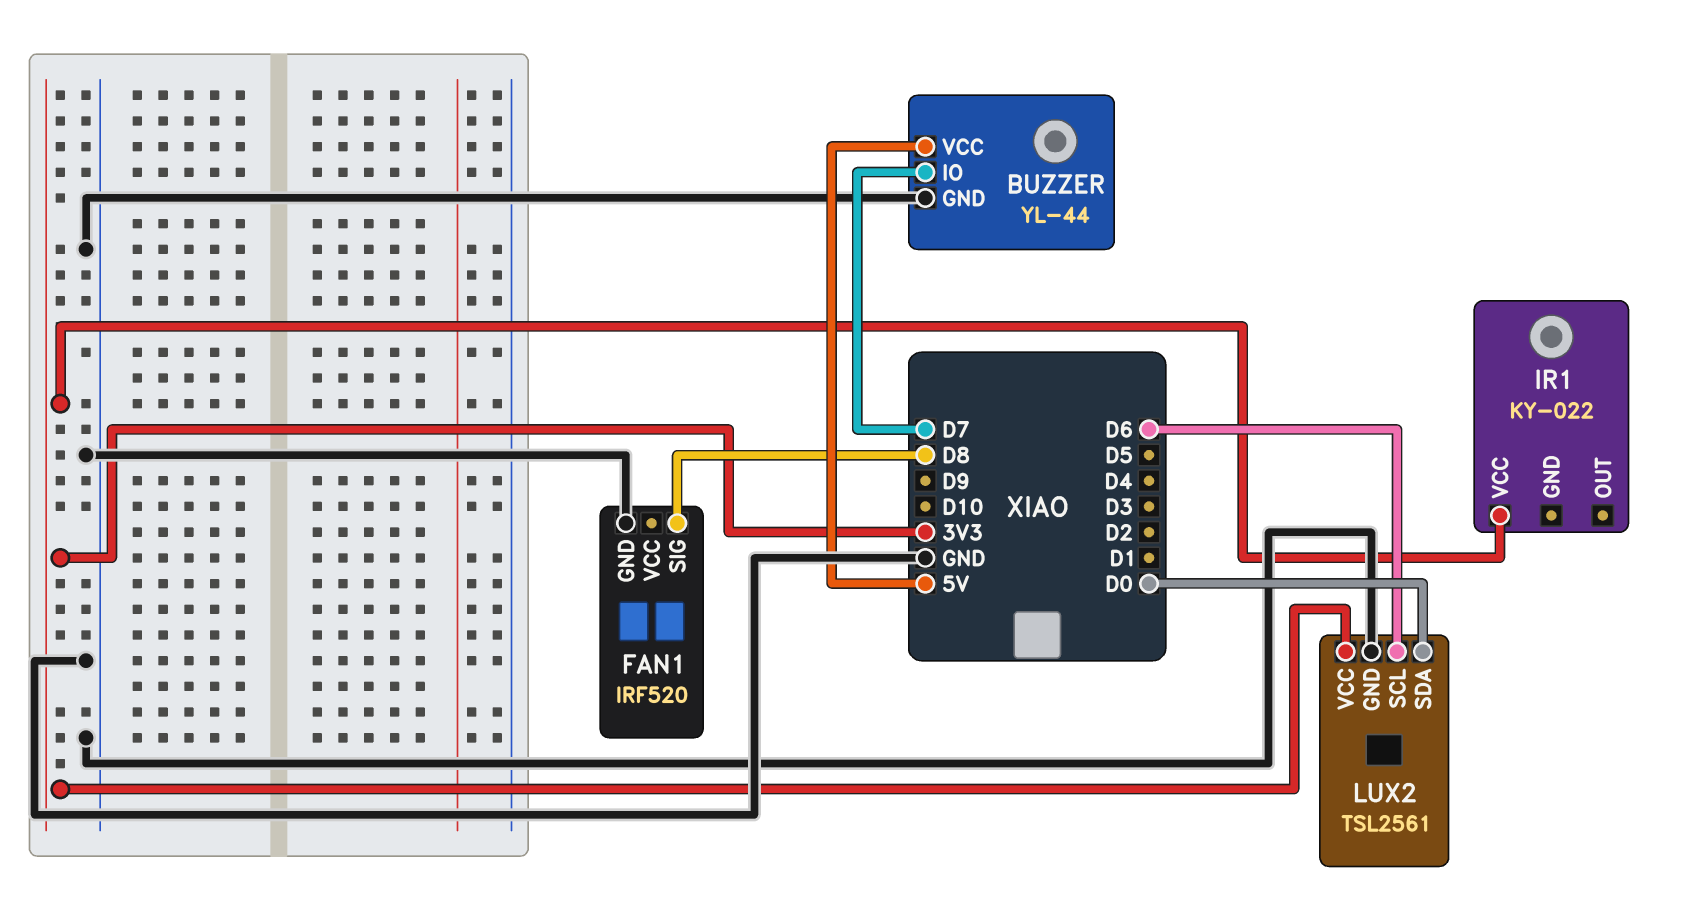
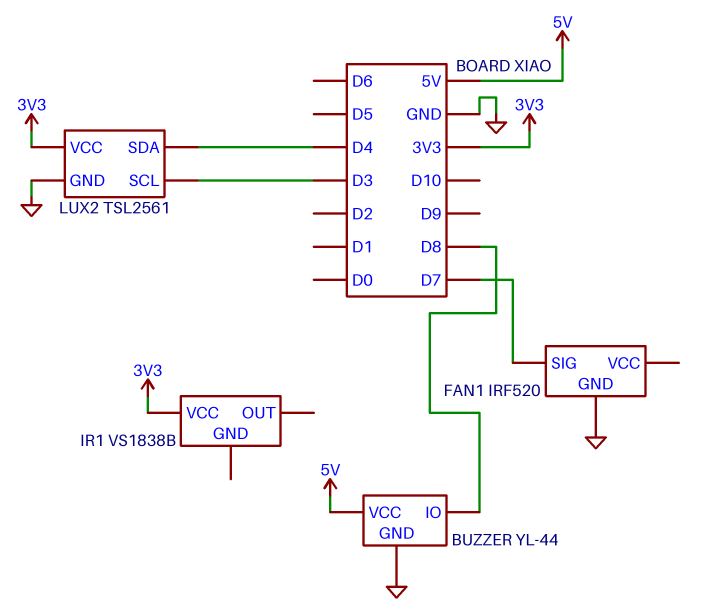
BUZZER pin IO: D7 -> D8
FAN1 pin SIG: D8 -> D7
IR1: KY-022 -> VS1838B
LUX2 pin SCL: D6 -> D3
LUX2 pin SDA: D0 -> D4

